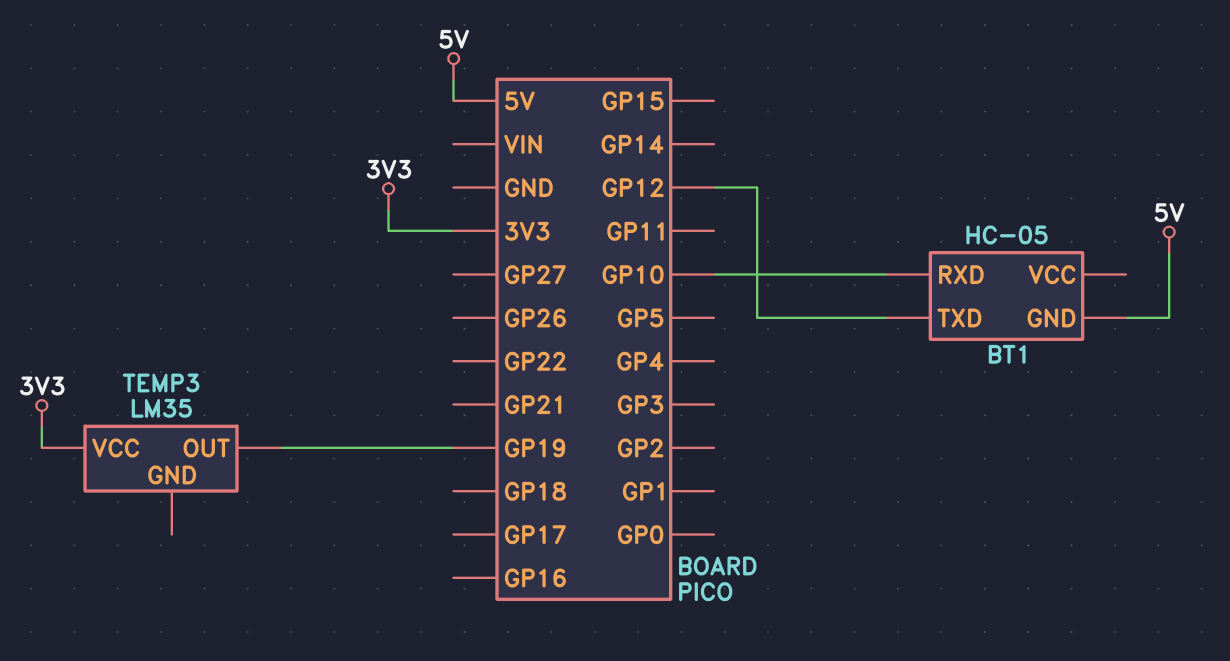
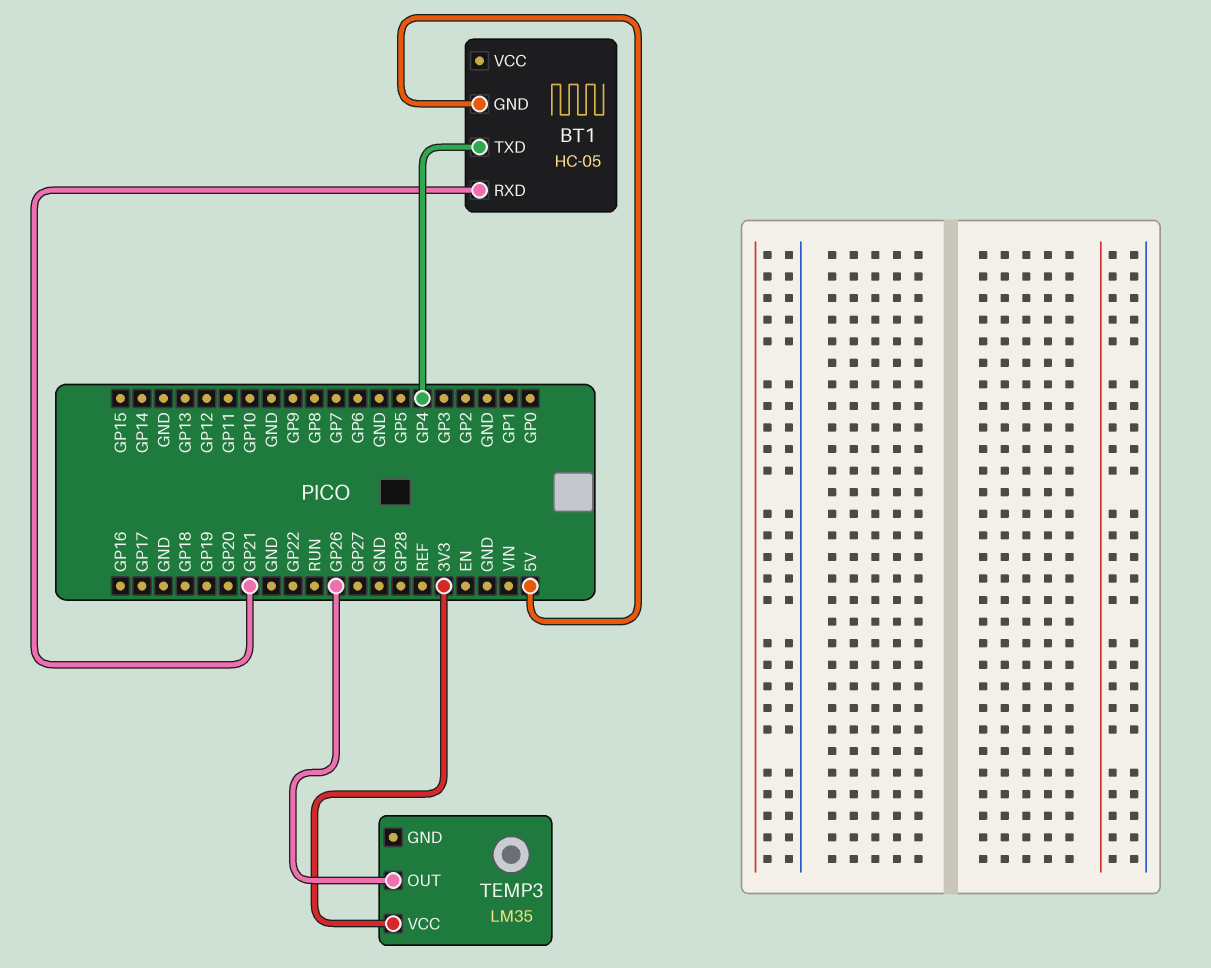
BT1 pin RXD: GP10 -> GP21
BT1 pin TXD: GP12 -> GP4
TEMP3 pin OUT: GP19 -> GP26

